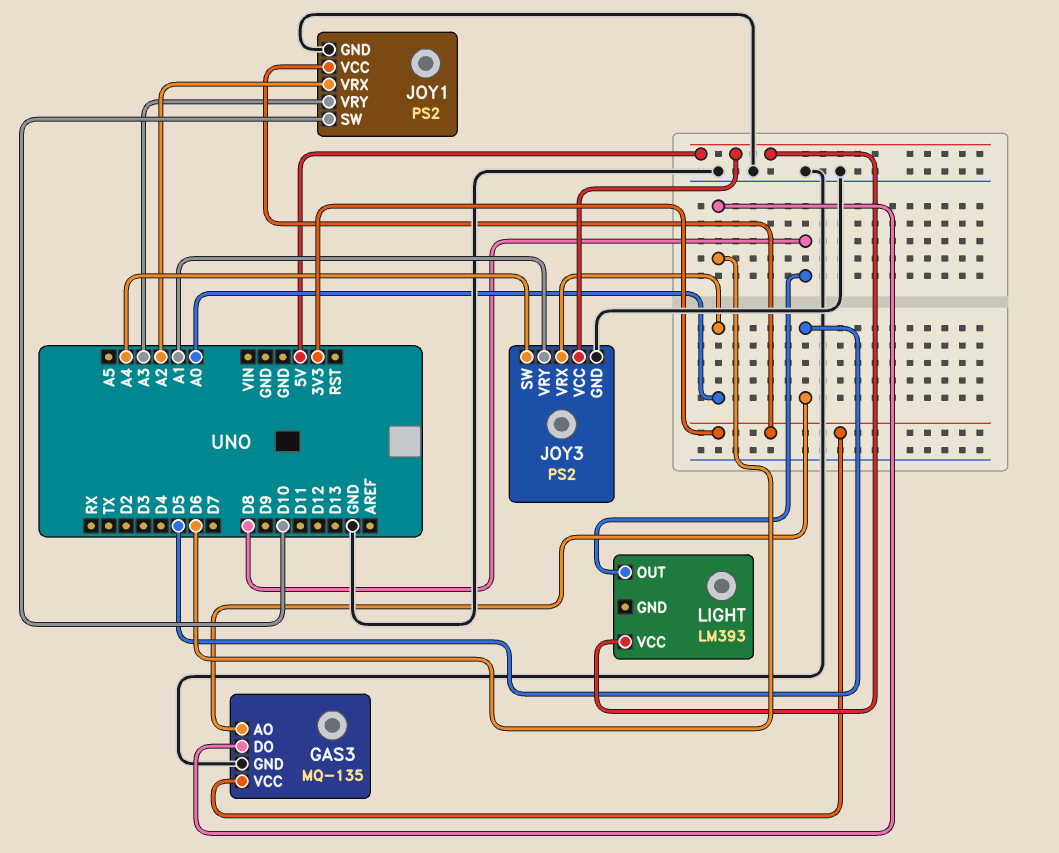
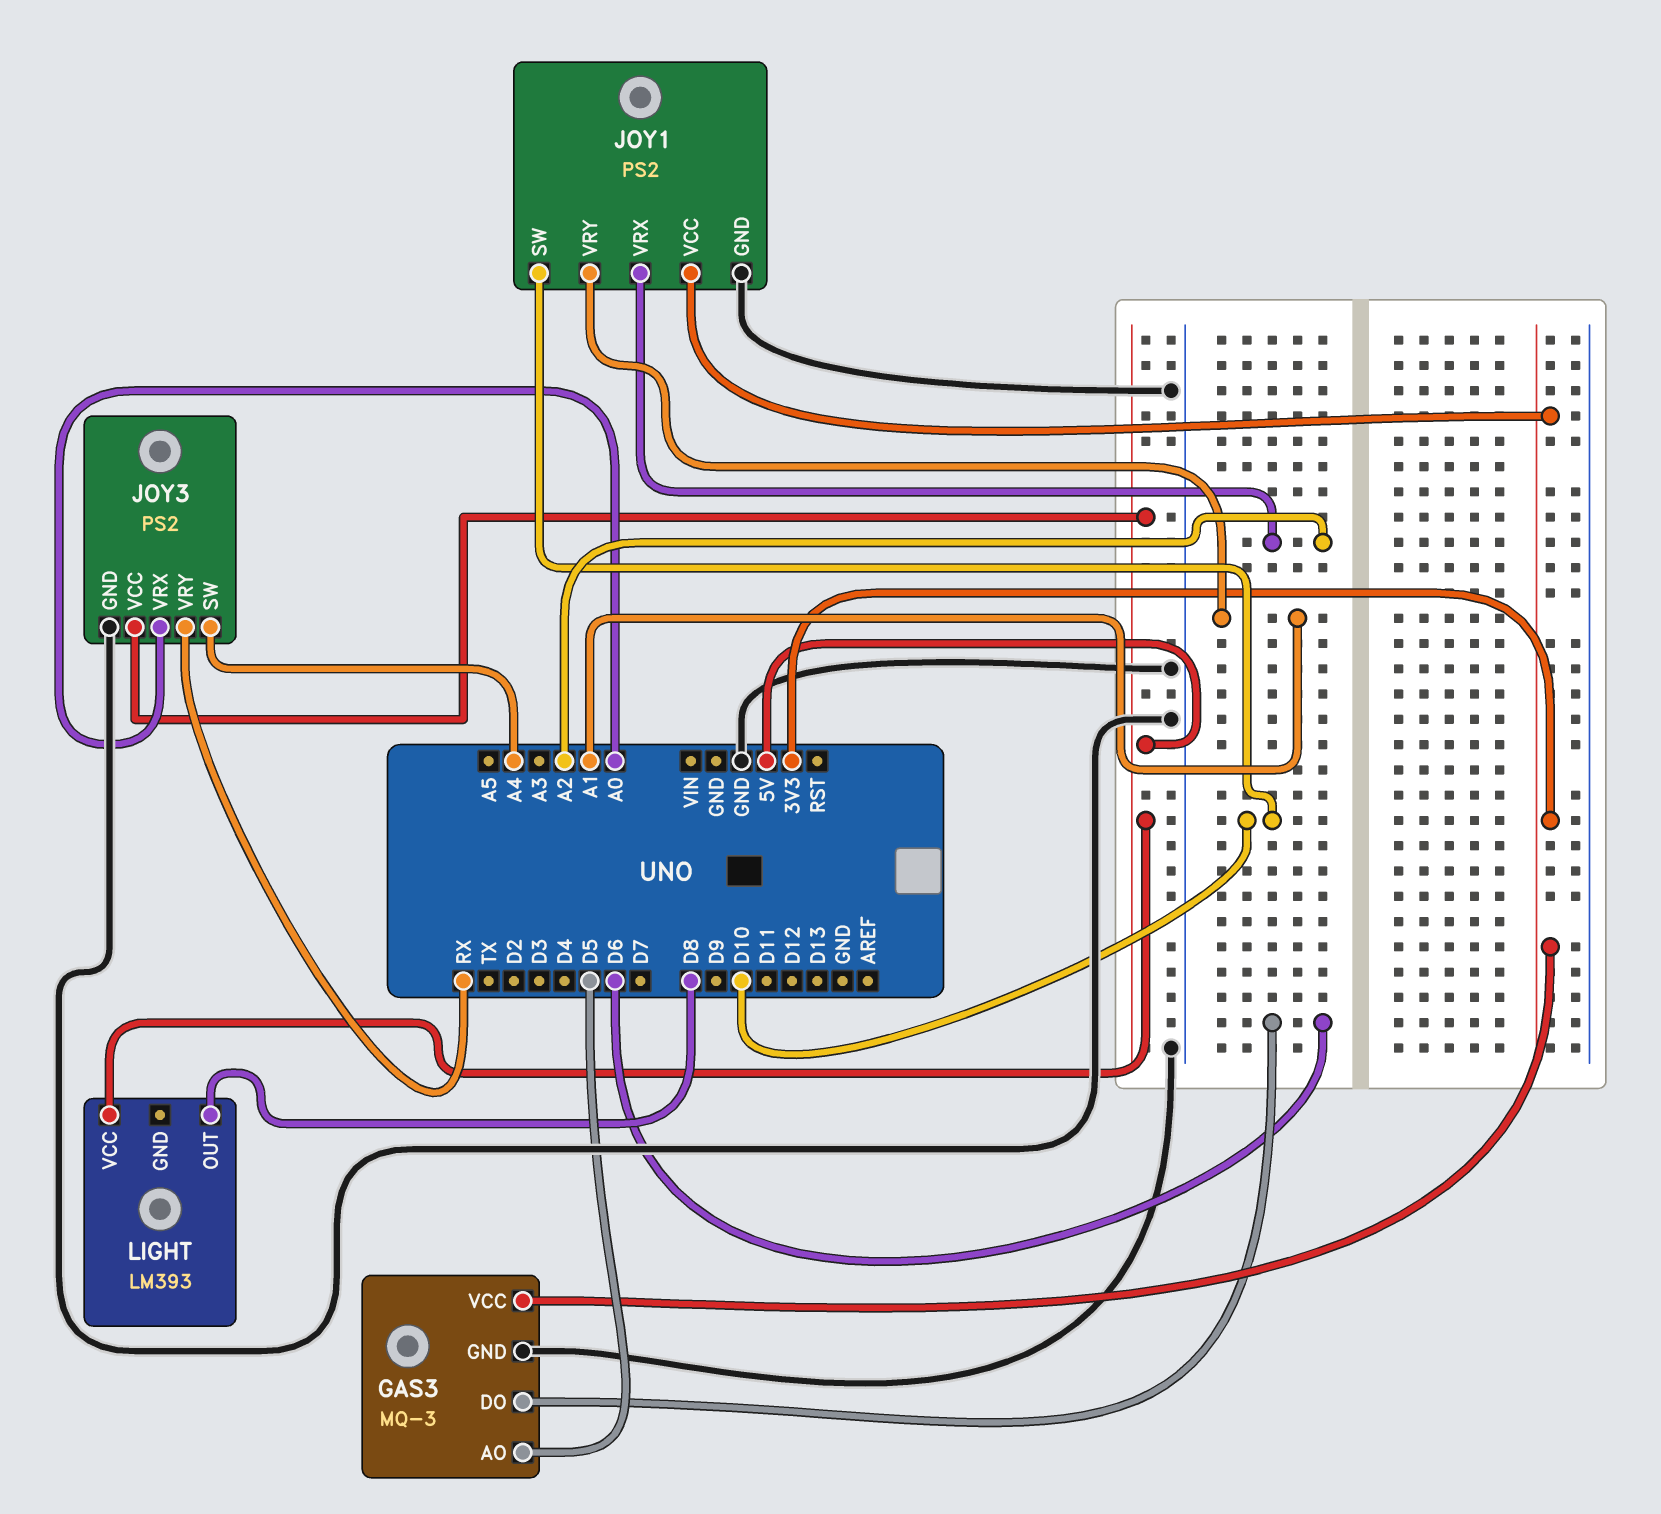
GAS3: MQ-135 -> MQ-3
JOY1 pin VRY: A3 -> A1
JOY3 pin VRY: A1 -> RX

